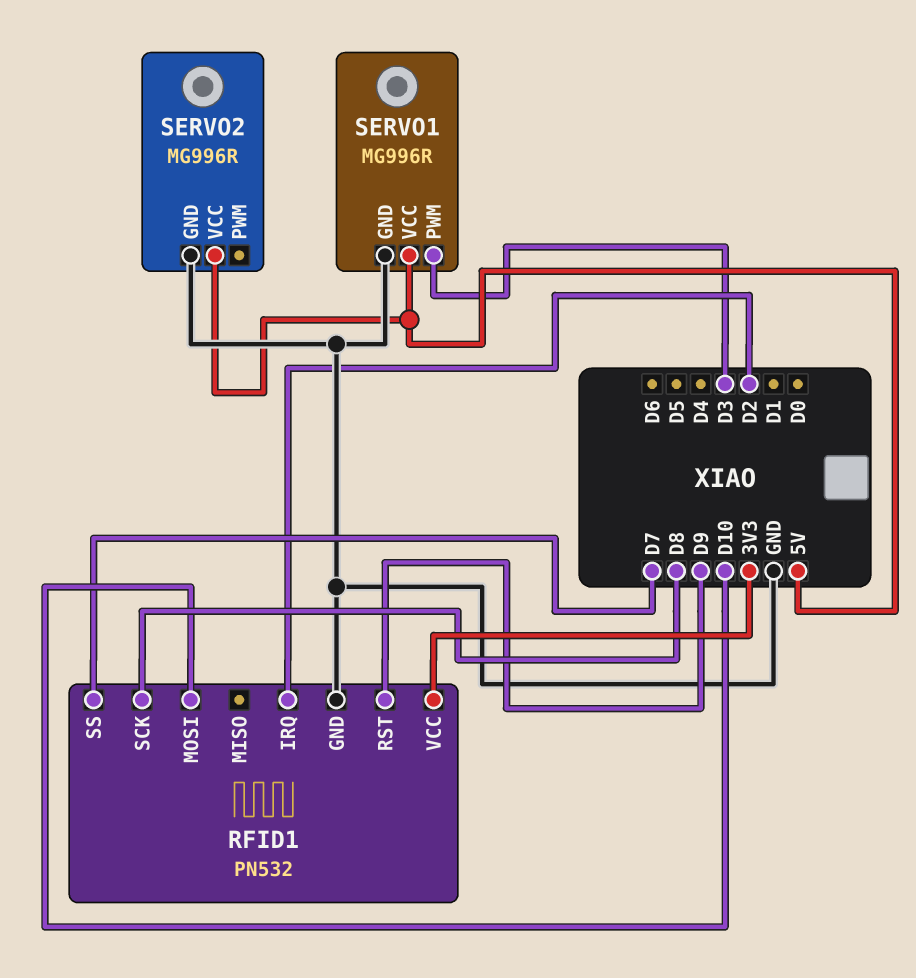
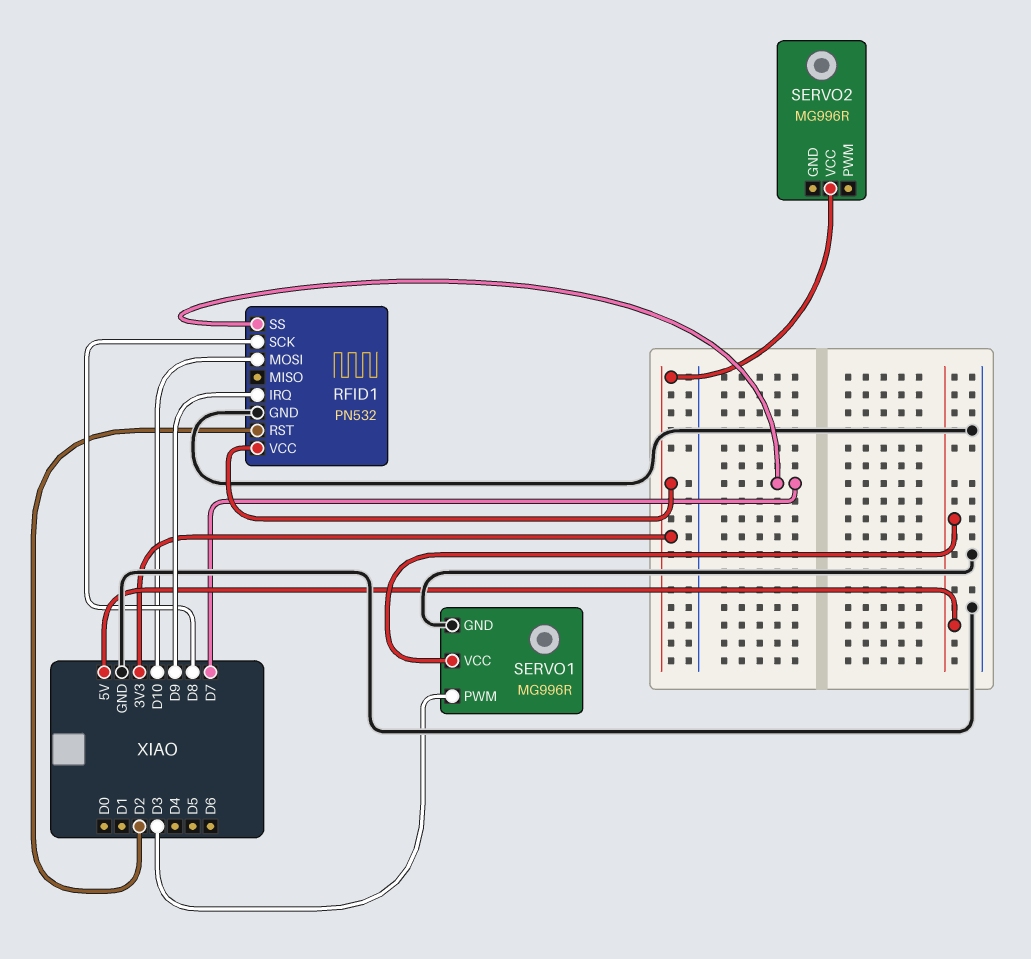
RFID1 pin IRQ: D2 -> D9
RFID1 pin RST: D9 -> D2
SERVO2 pin GND: GND -> none
SERVO2 pin VCC: 5V -> 3V3

